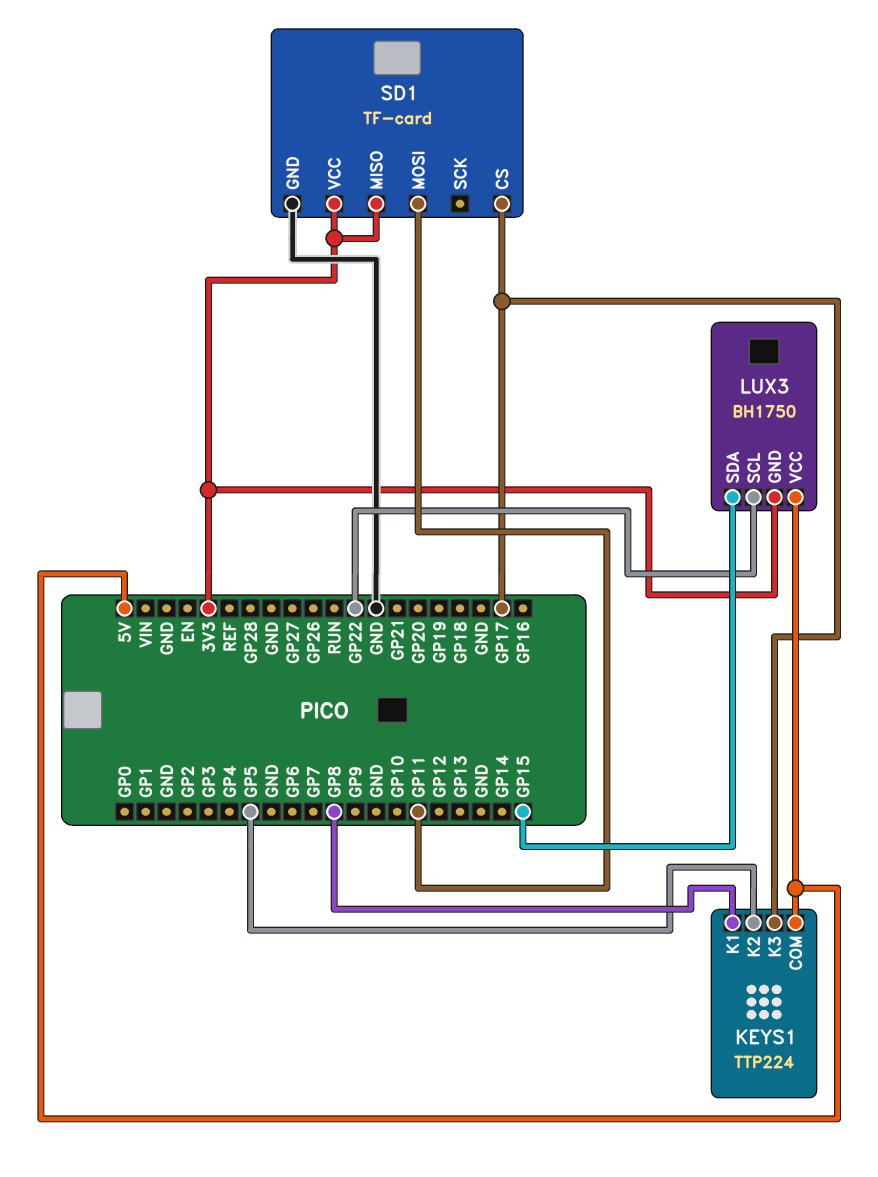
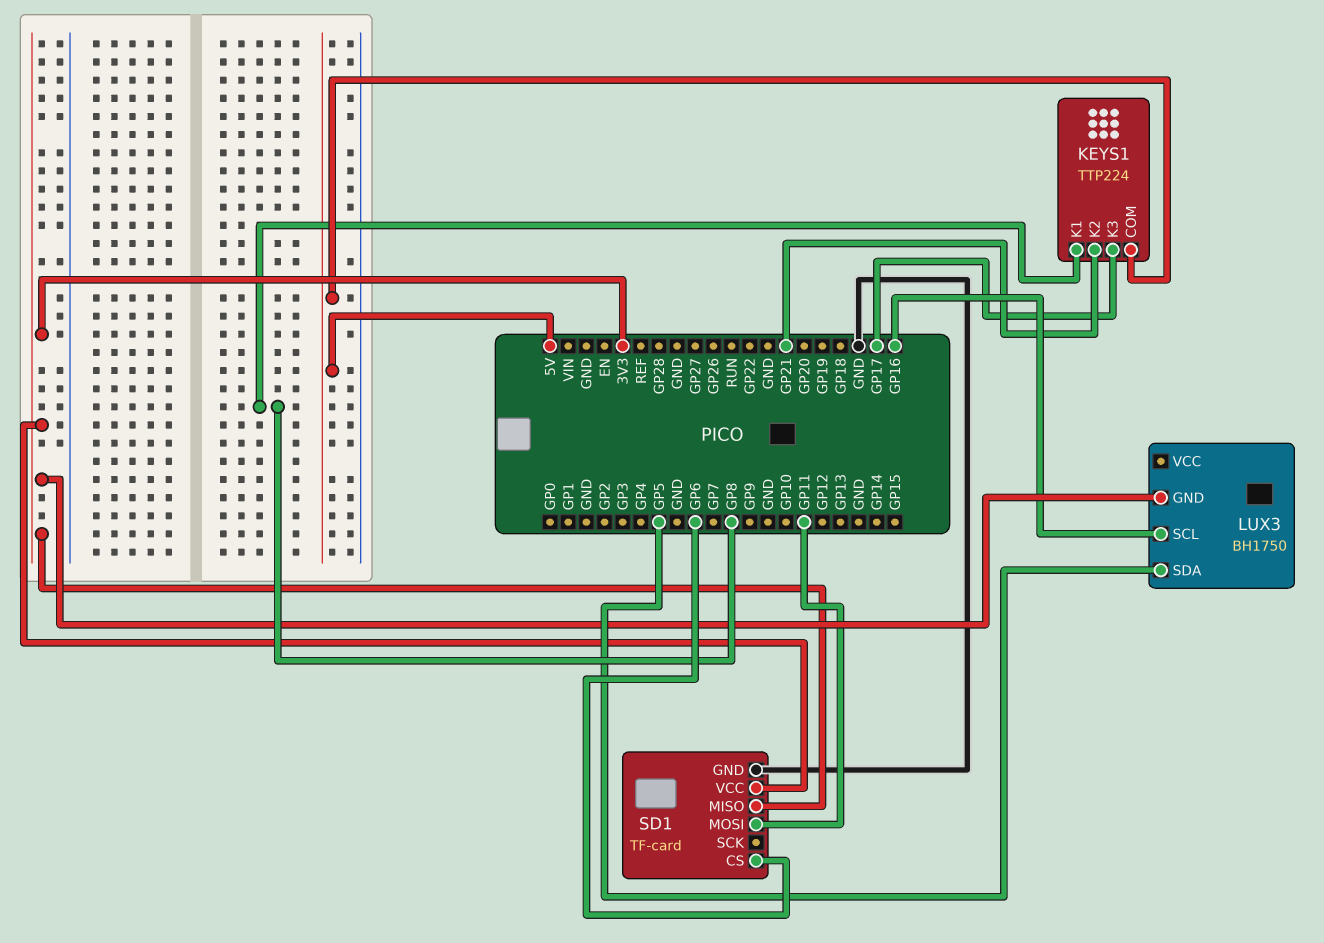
KEYS1 pin K2: GP5 -> GP21
LUX3 pin SCL: GP22 -> GP16
LUX3 pin SDA: GP15 -> GP5
LUX3 pin VCC: 5V -> none
SD1 pin CS: GP17 -> GP6

